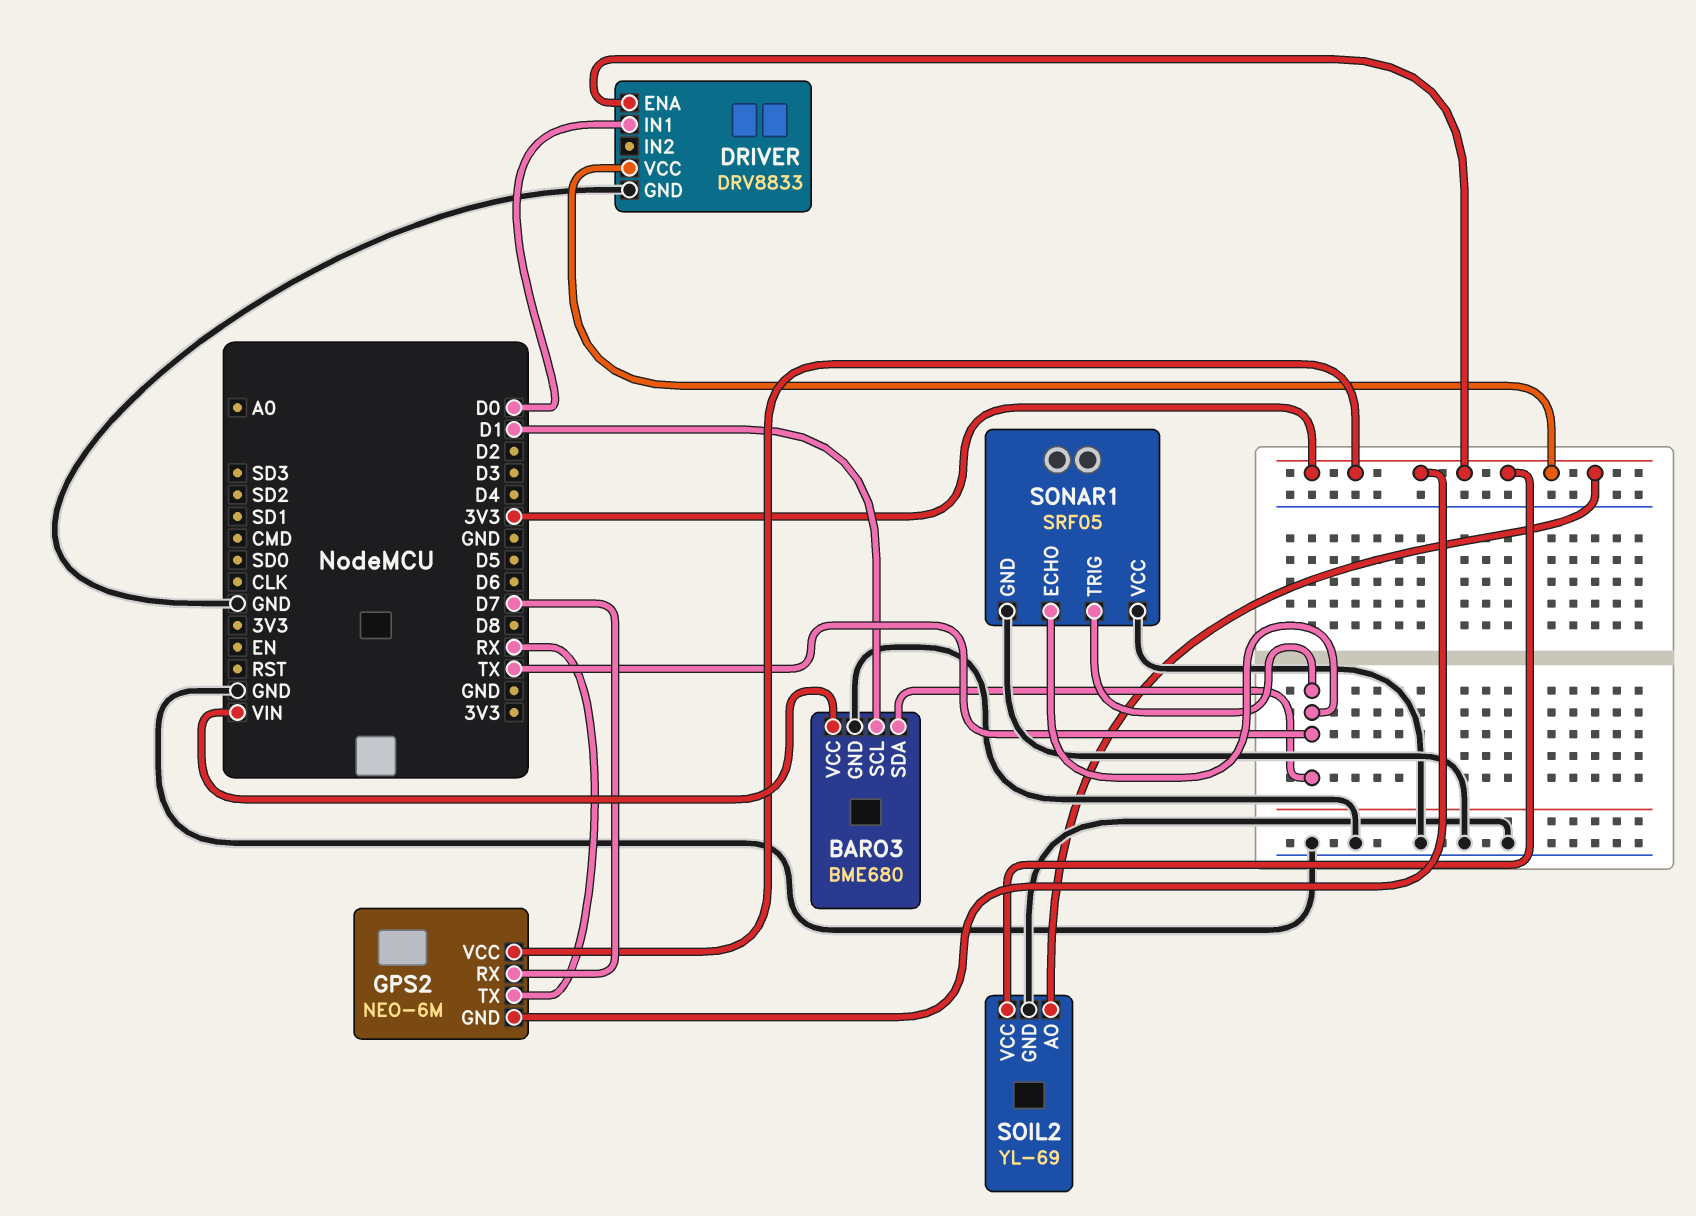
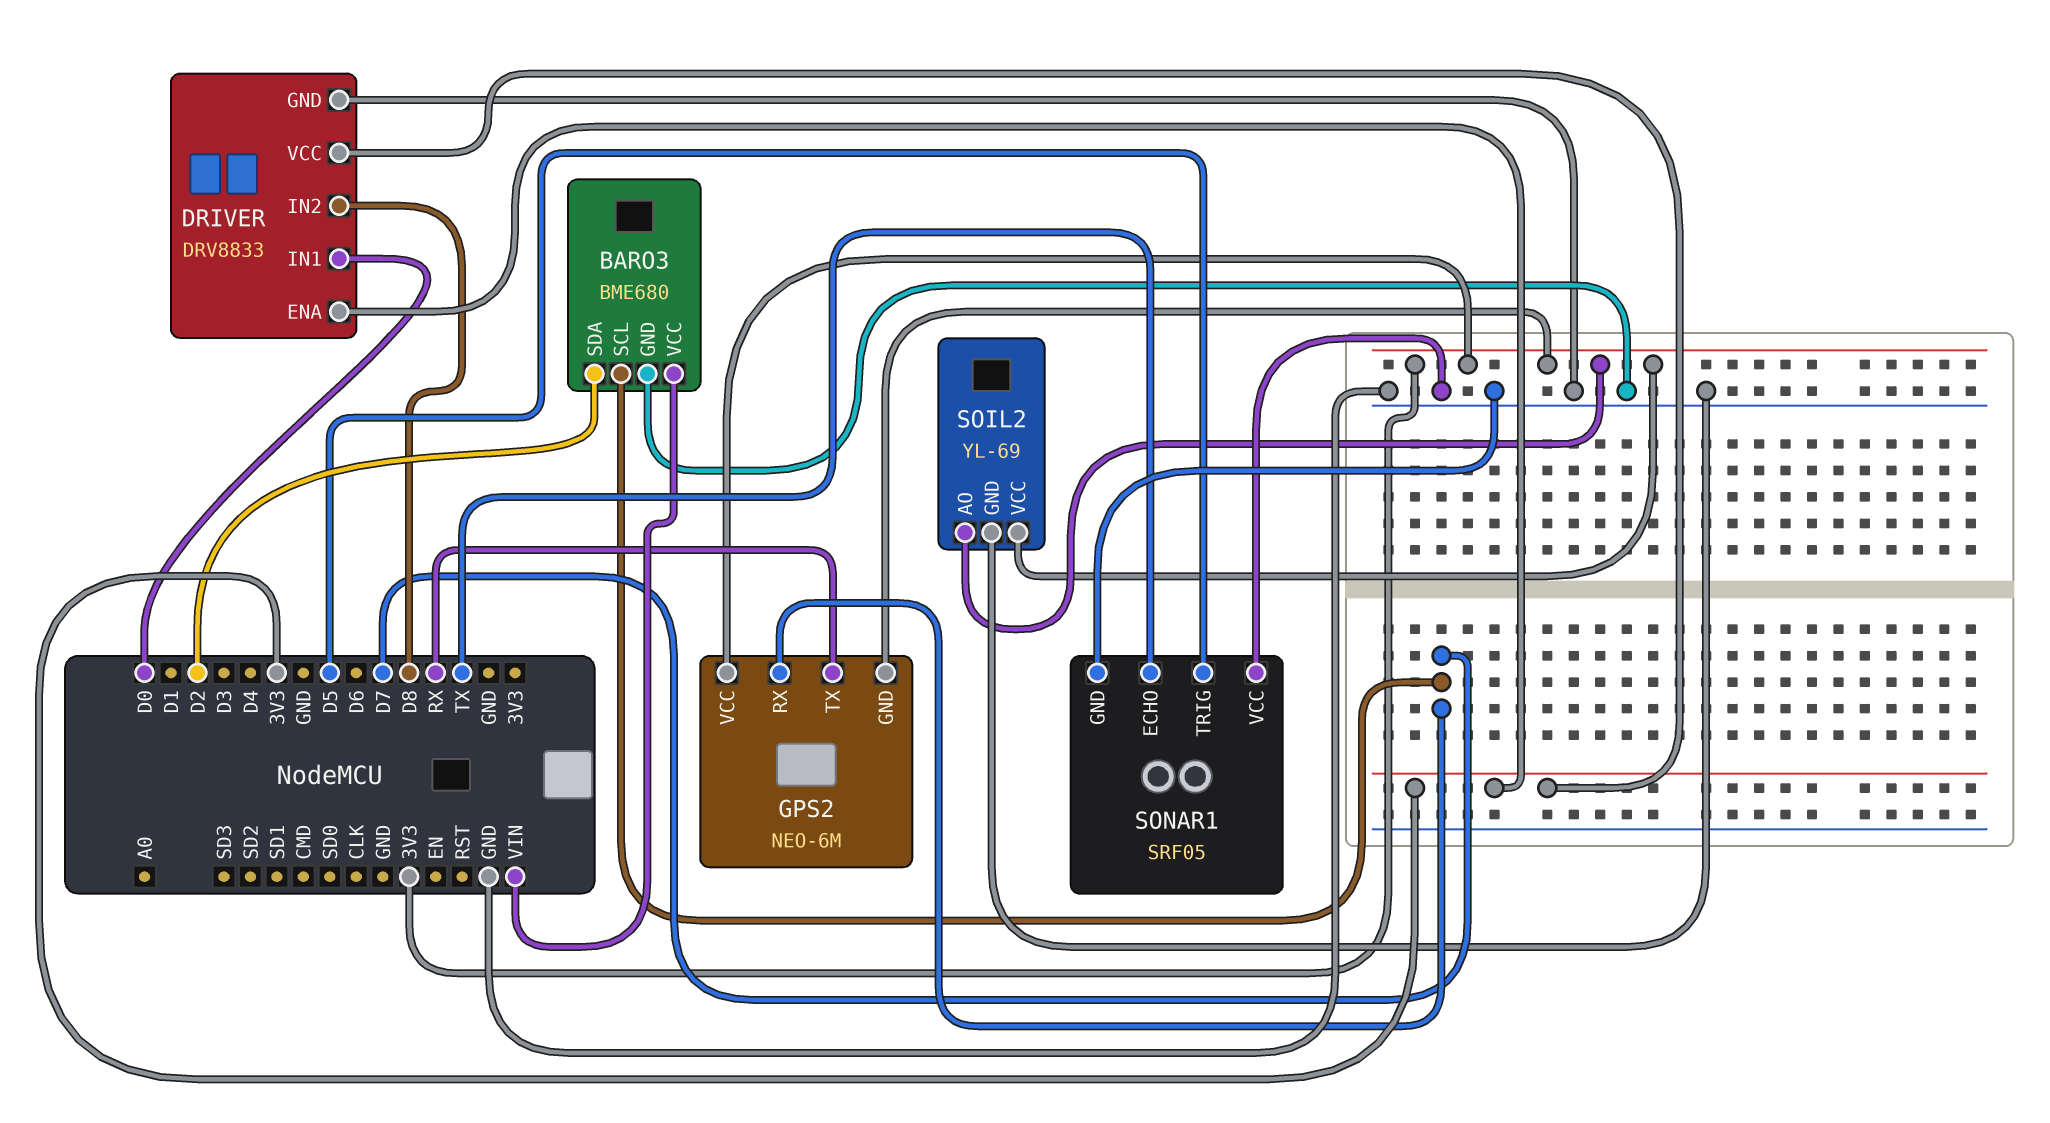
BARO3 pin SCL: D1 -> D7
BARO3 pin SDA: TX -> D2
DRIVER pin IN2: none -> D8
SONAR1 pin TRIG: TX -> D5

